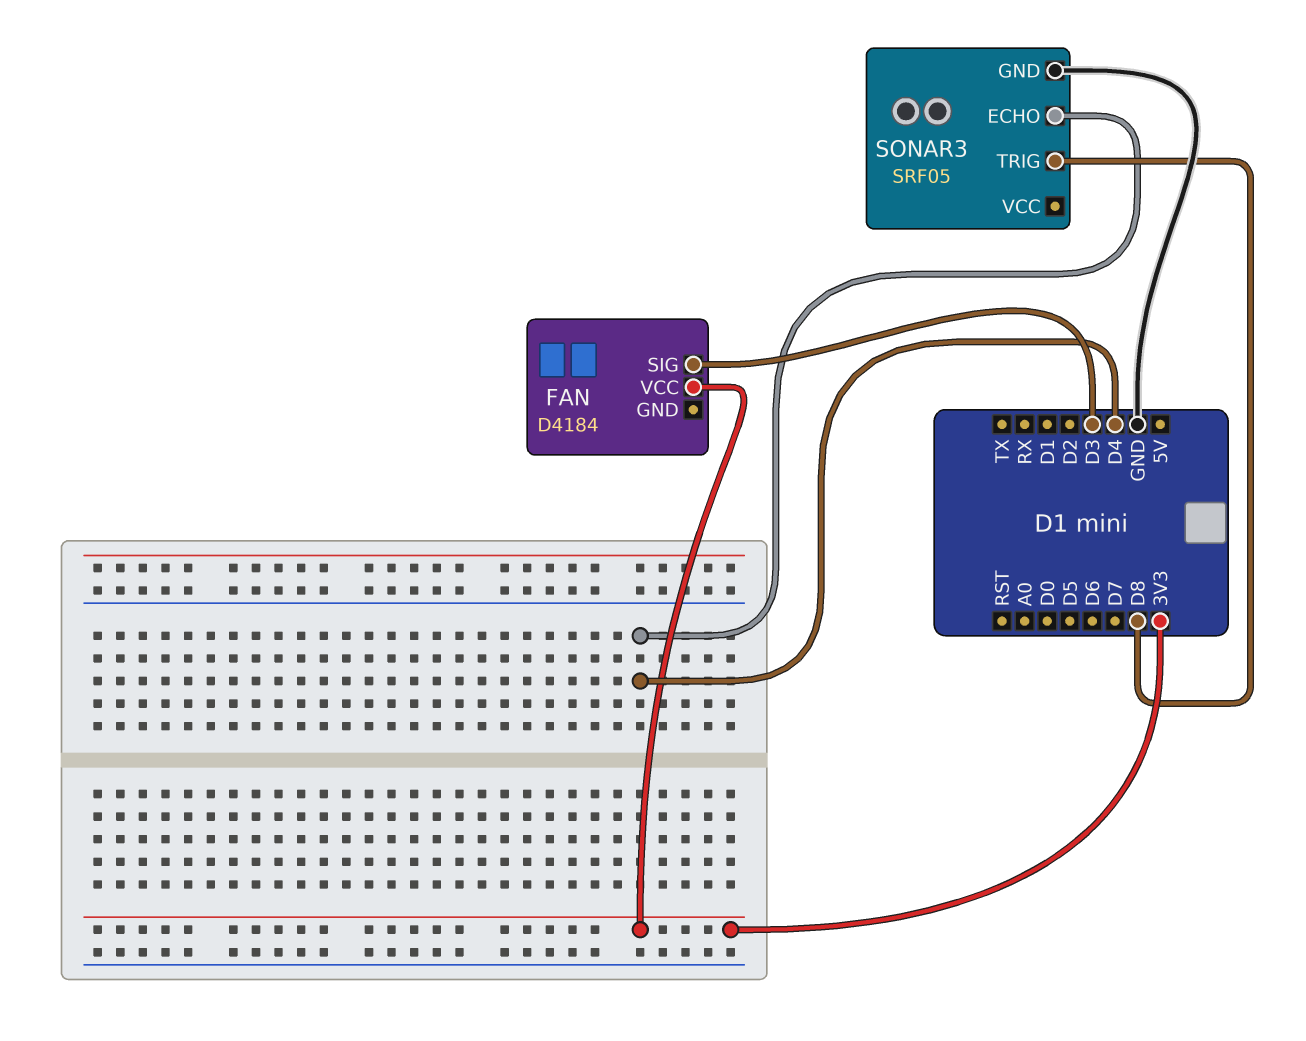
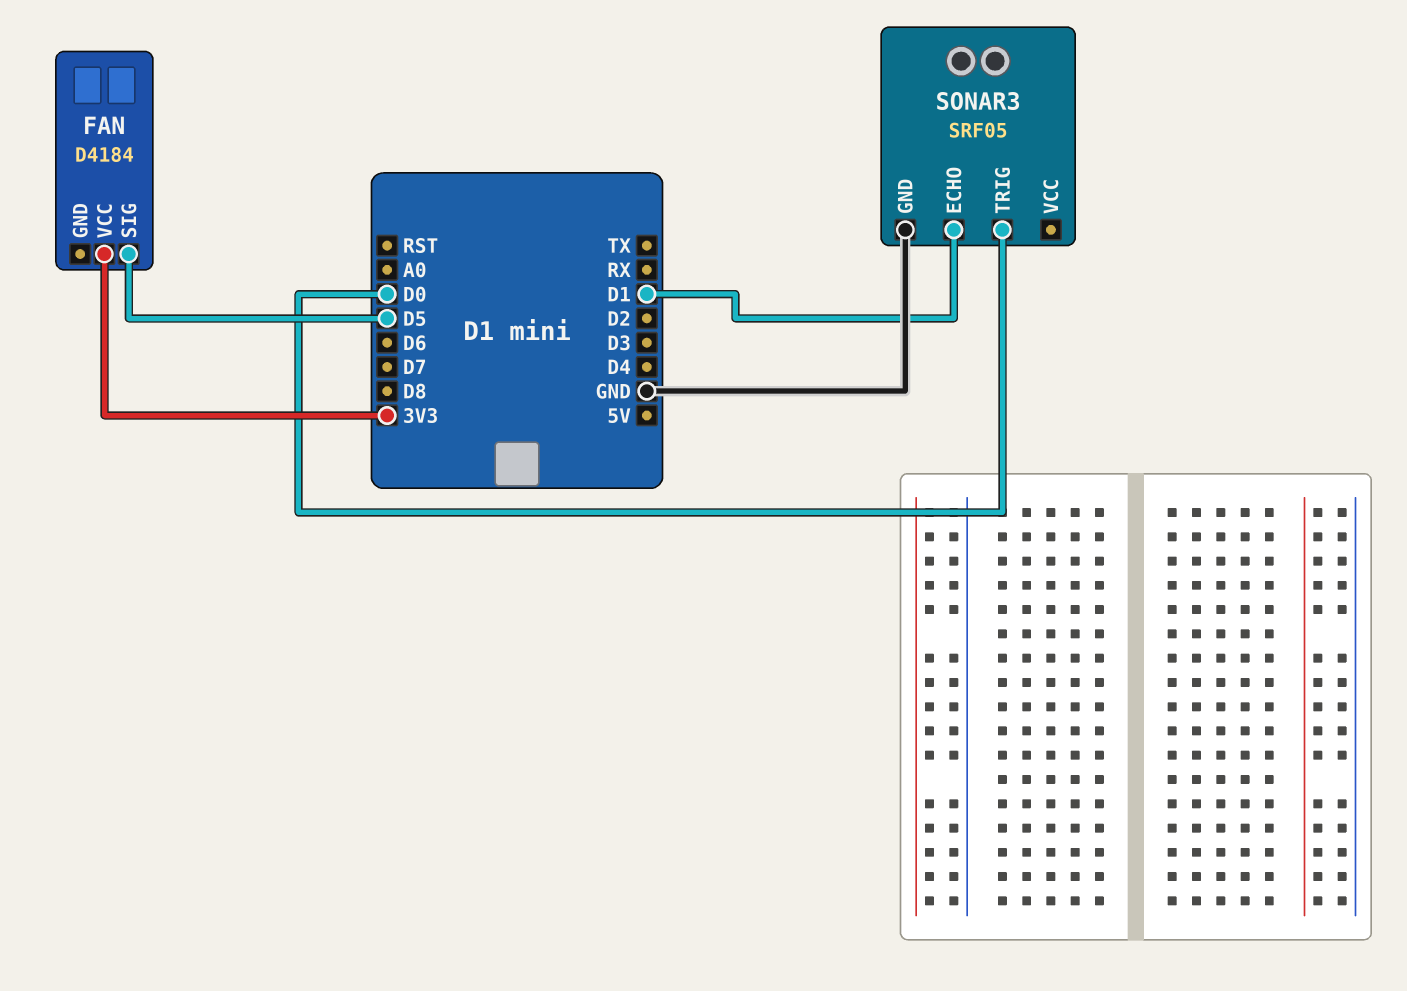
FAN pin SIG: D3 -> D5
SONAR3 pin ECHO: D4 -> D1
SONAR3 pin TRIG: D8 -> D0

